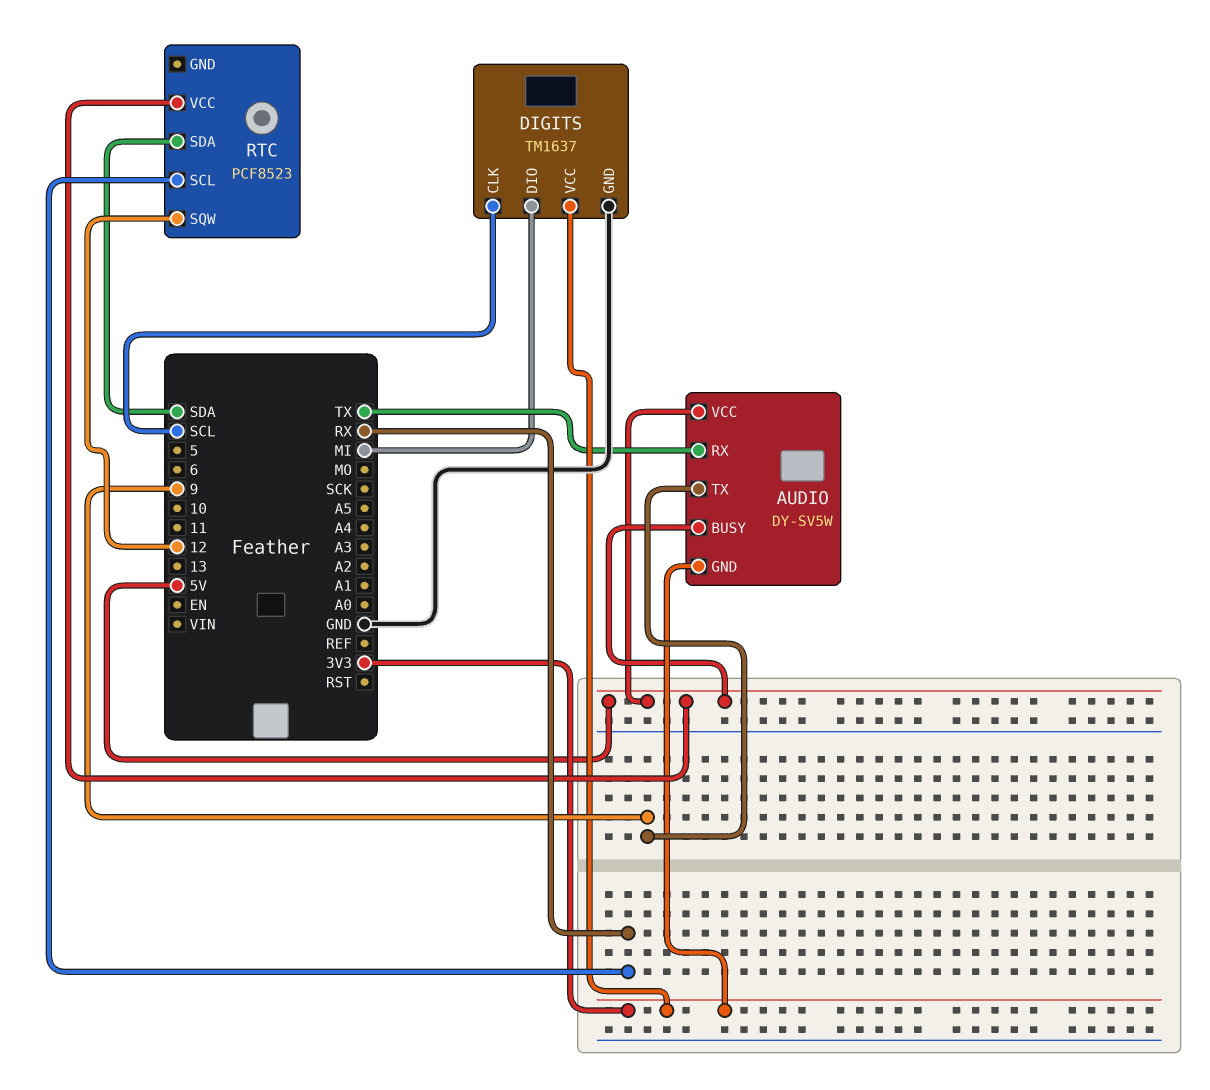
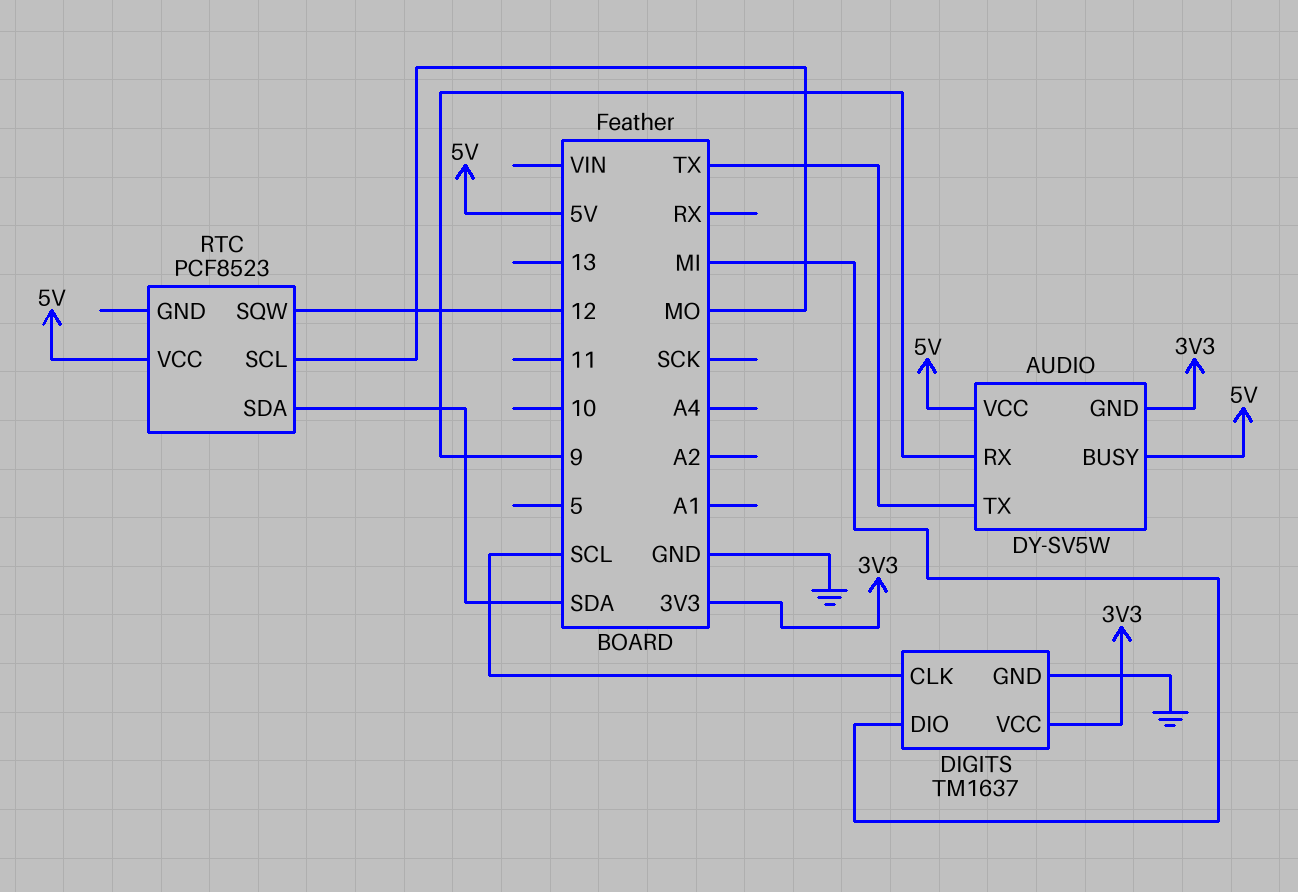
AUDIO pin RX: TX -> 9
AUDIO pin TX: 9 -> TX
RTC pin SCL: RX -> MO

